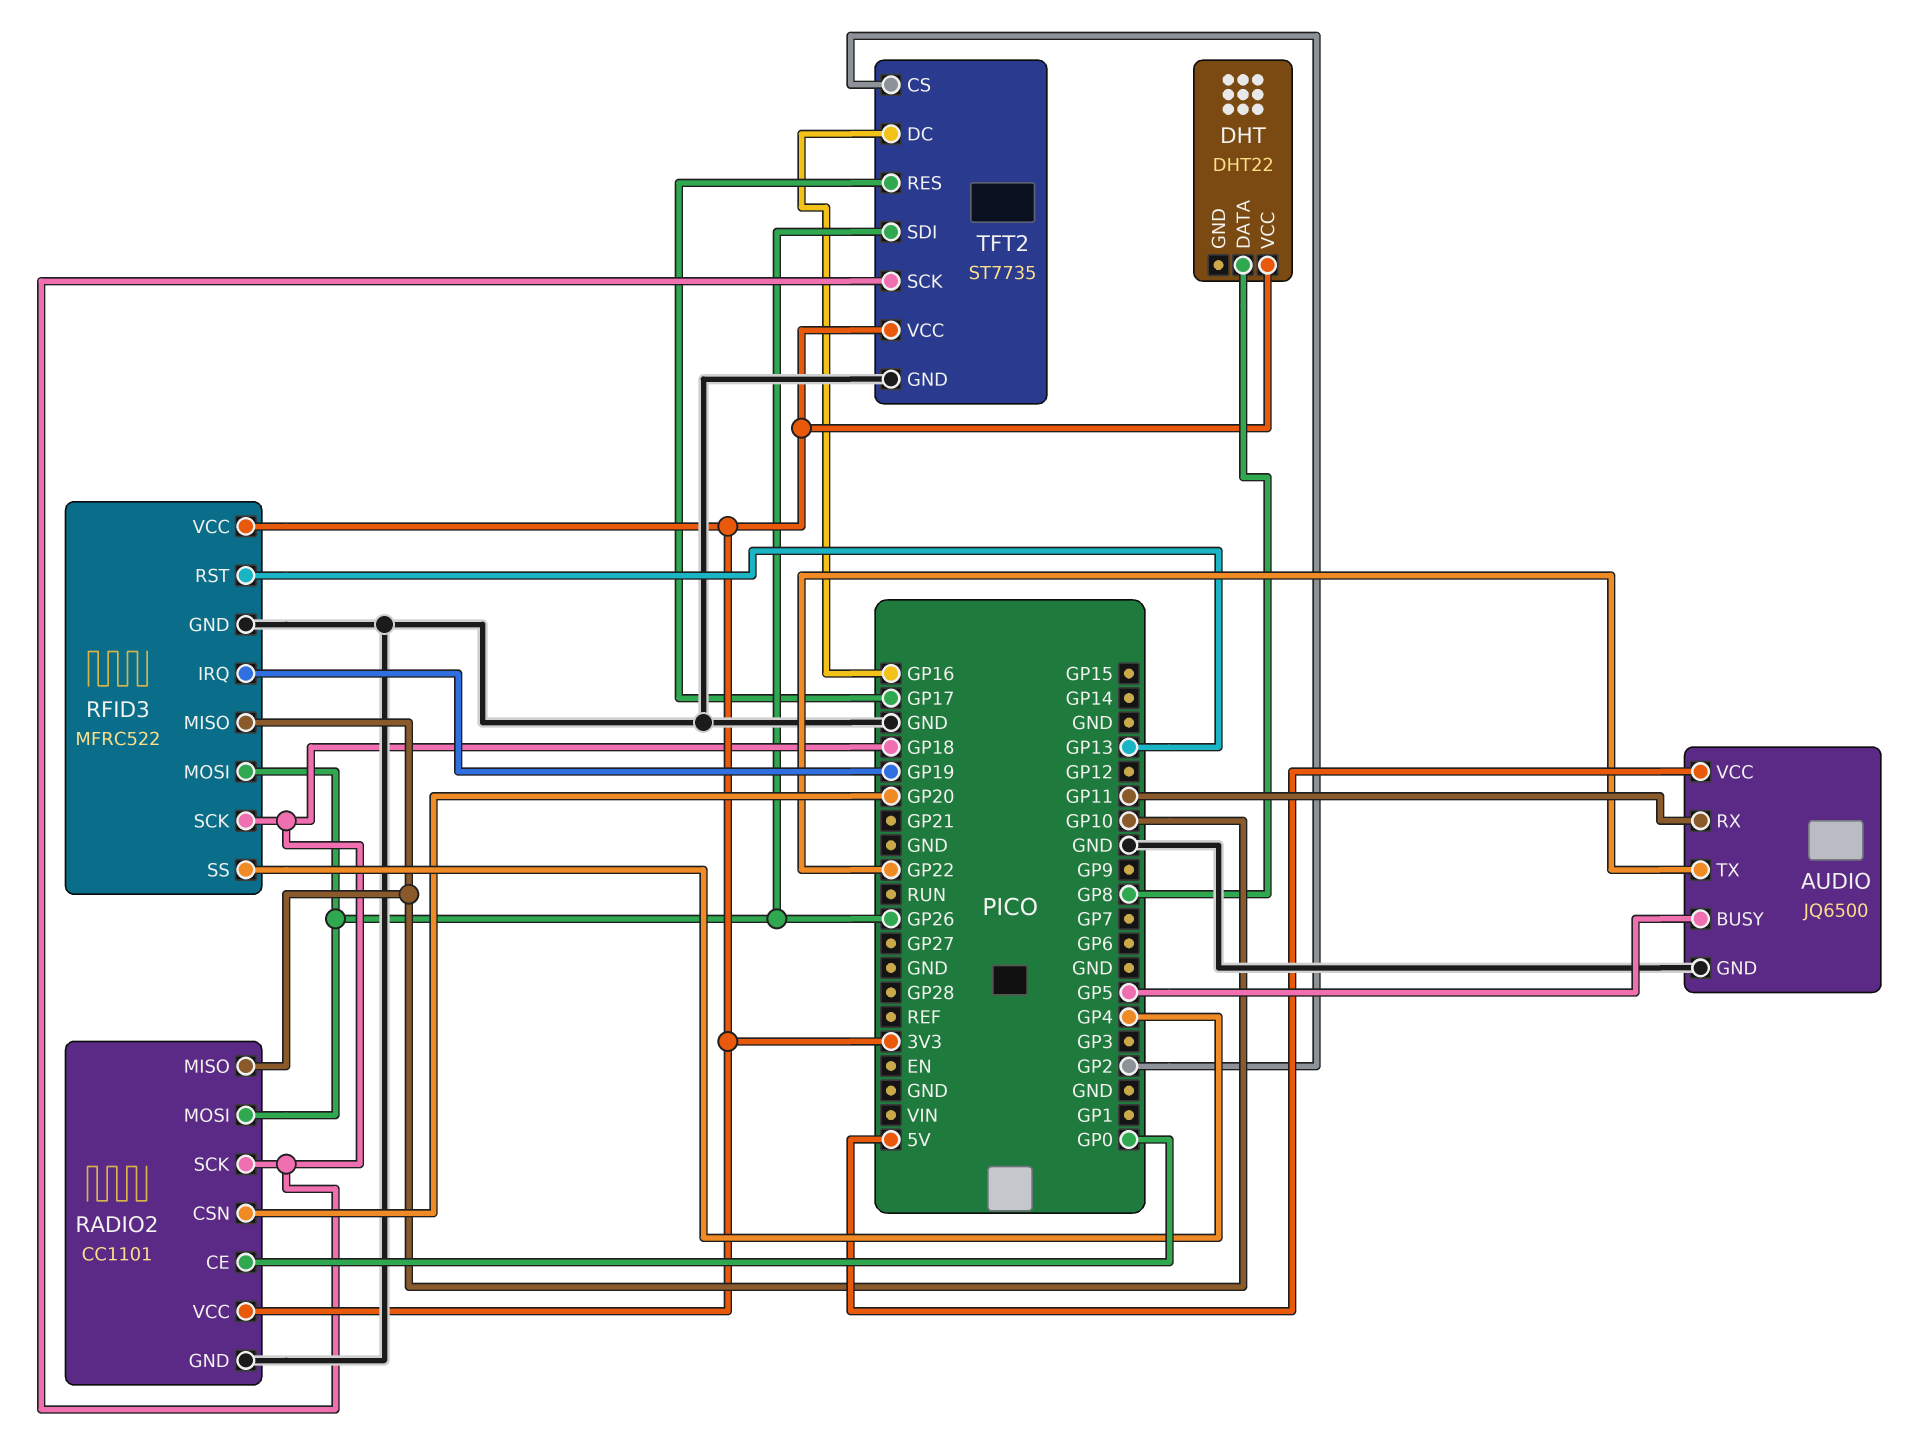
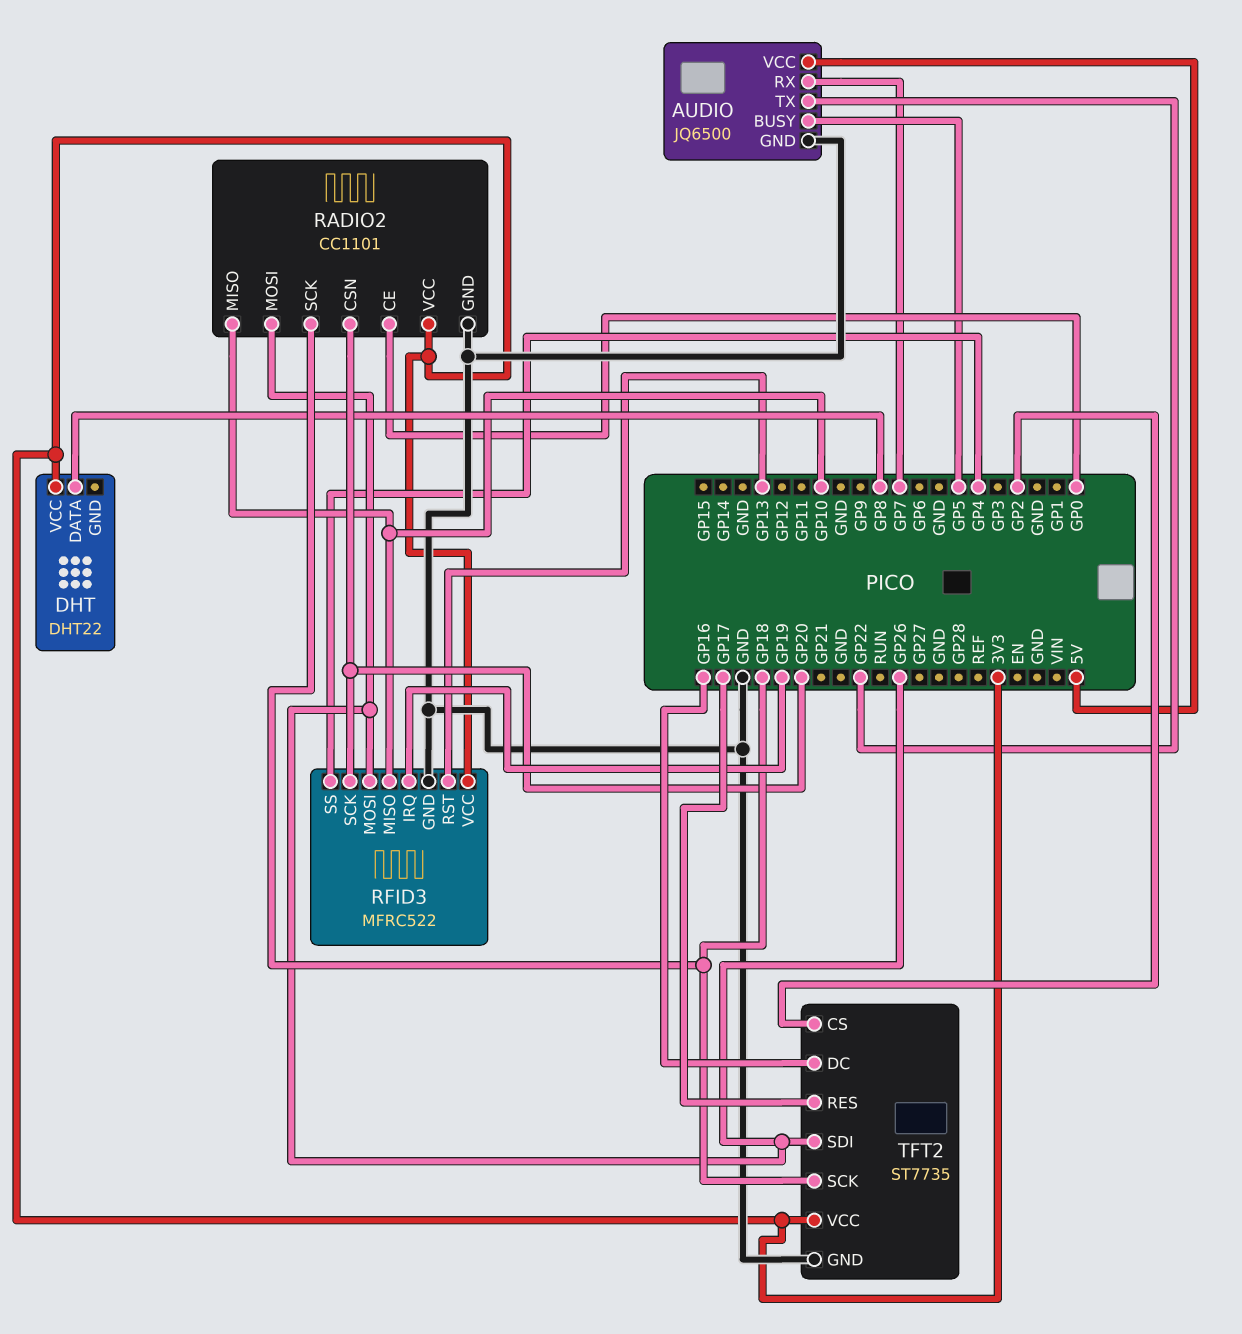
AUDIO pin RX: GP11 -> GP7
RFID3 pin SCK: GP18 -> GP20

